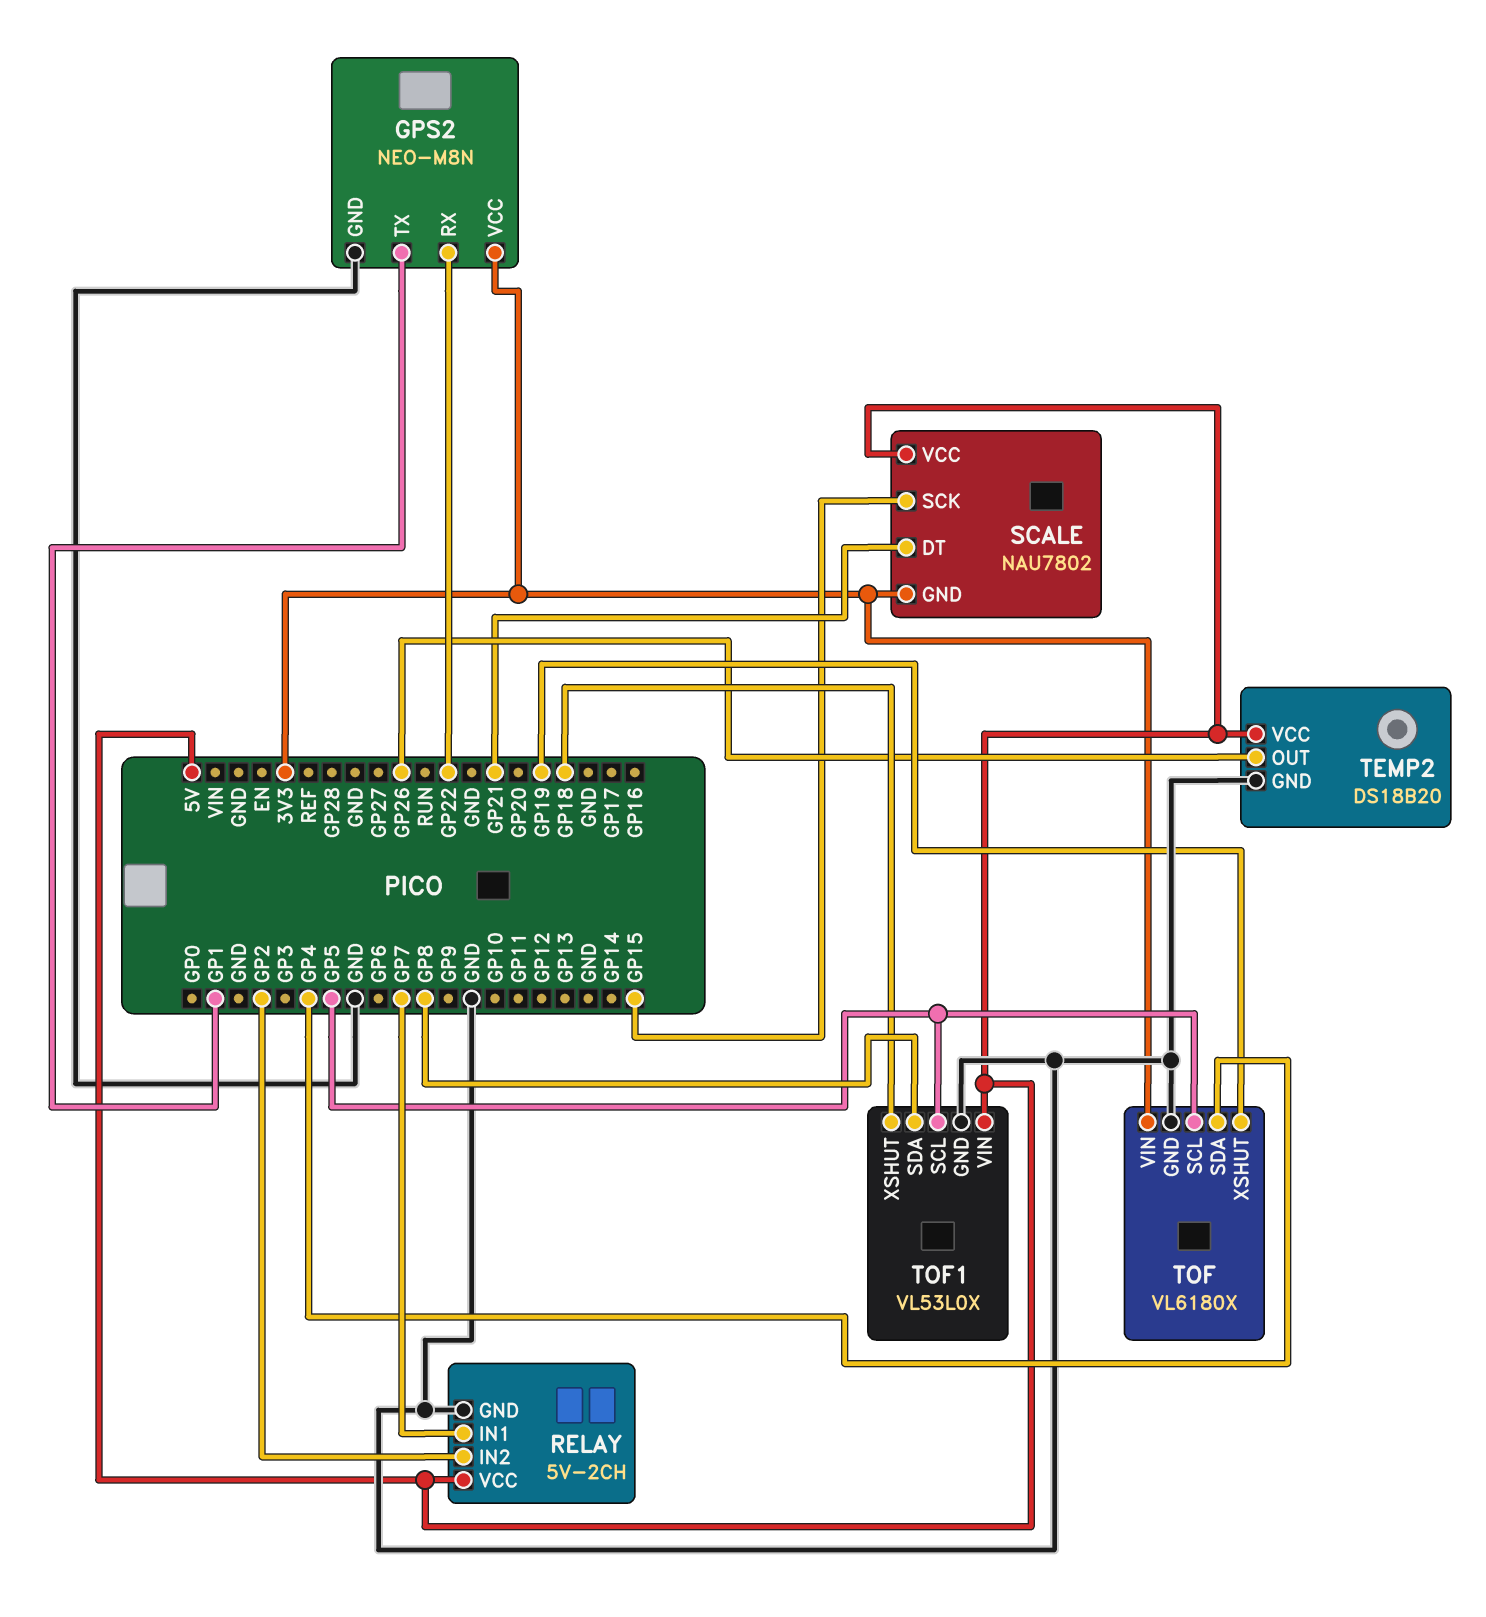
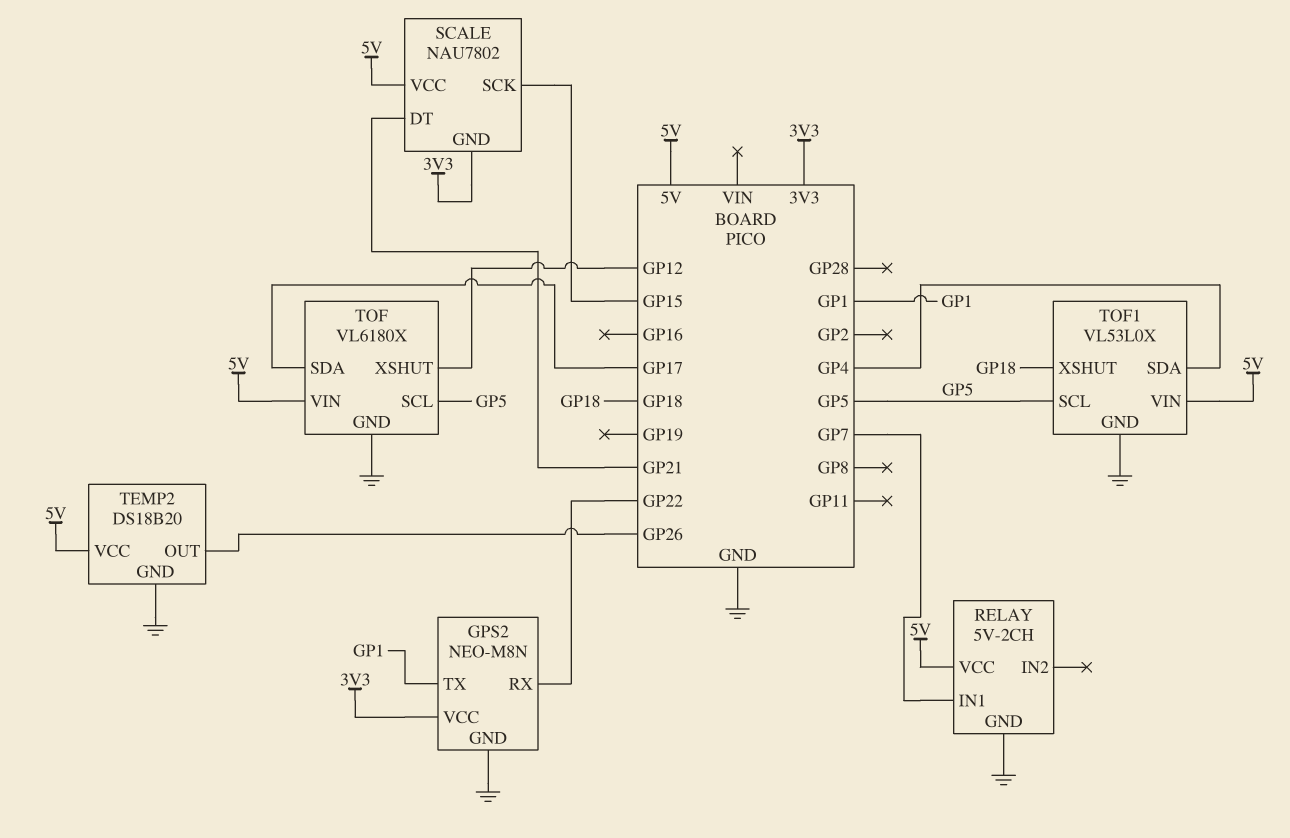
RELAY pin IN2: GP2 -> none
TOF pin SDA: GP4 -> GP17
TOF pin VIN: 3V3 -> 5V
TOF pin XSHUT: GP19 -> GP12
TOF1 pin SDA: GP8 -> GP4

